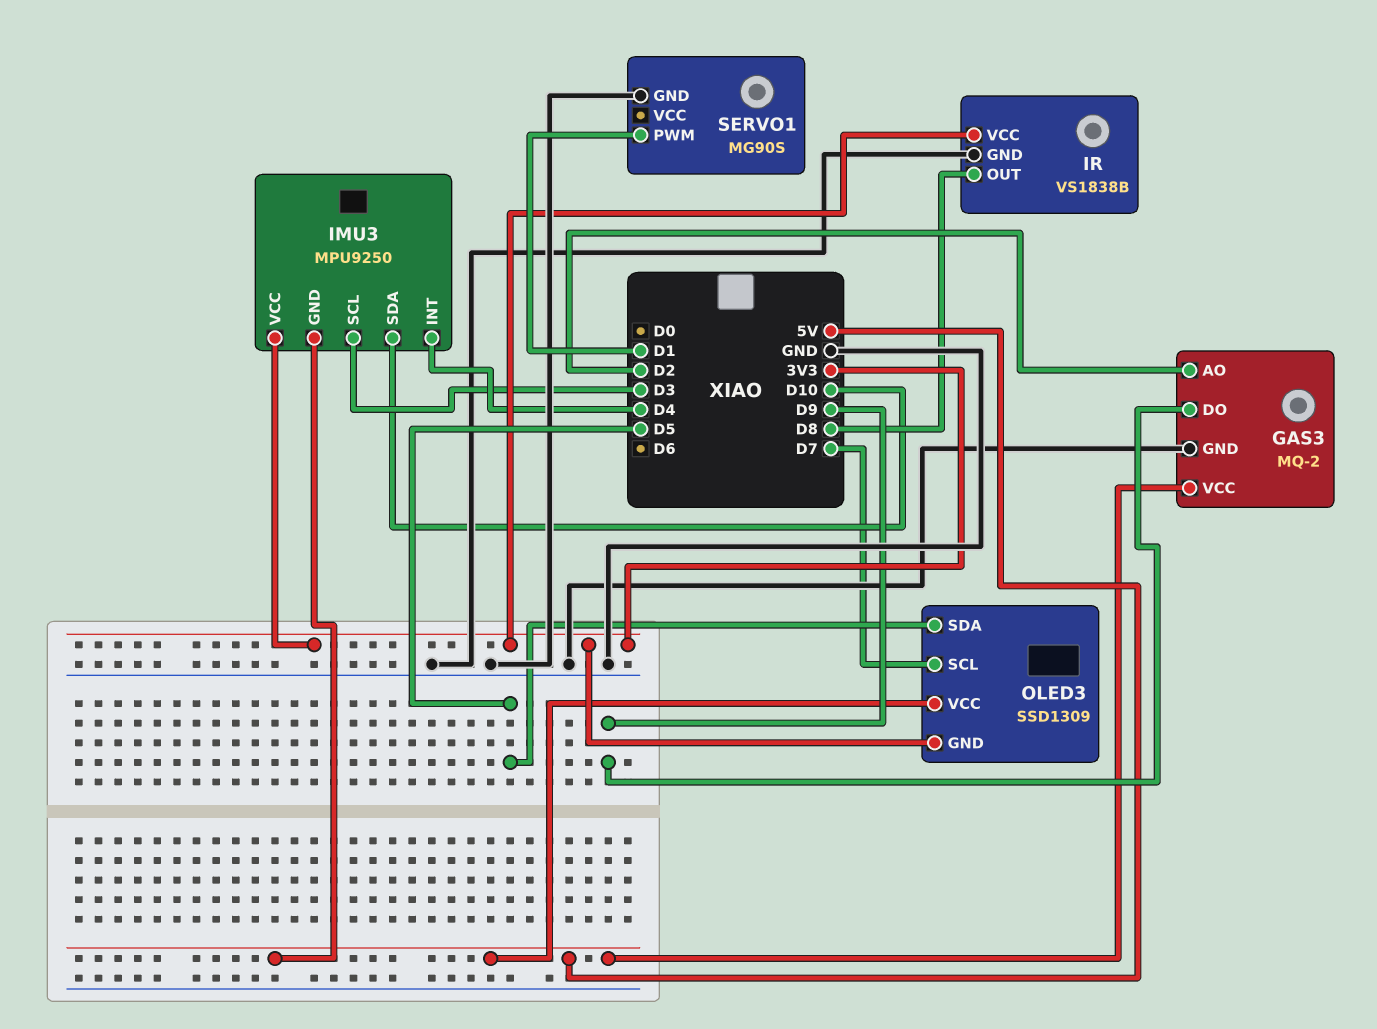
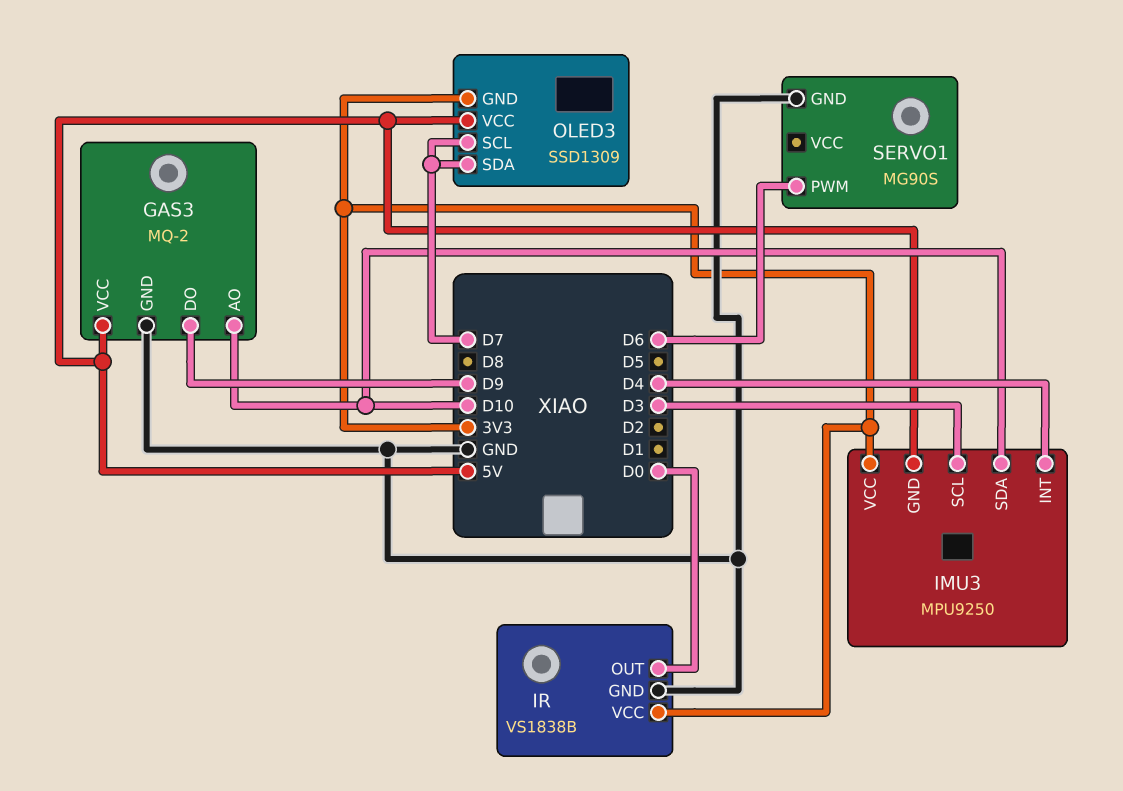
GAS3 pin AO: D2 -> D10
IR pin OUT: D8 -> D0
OLED3 pin SDA: D5 -> D7
SERVO1 pin PWM: D1 -> D6

